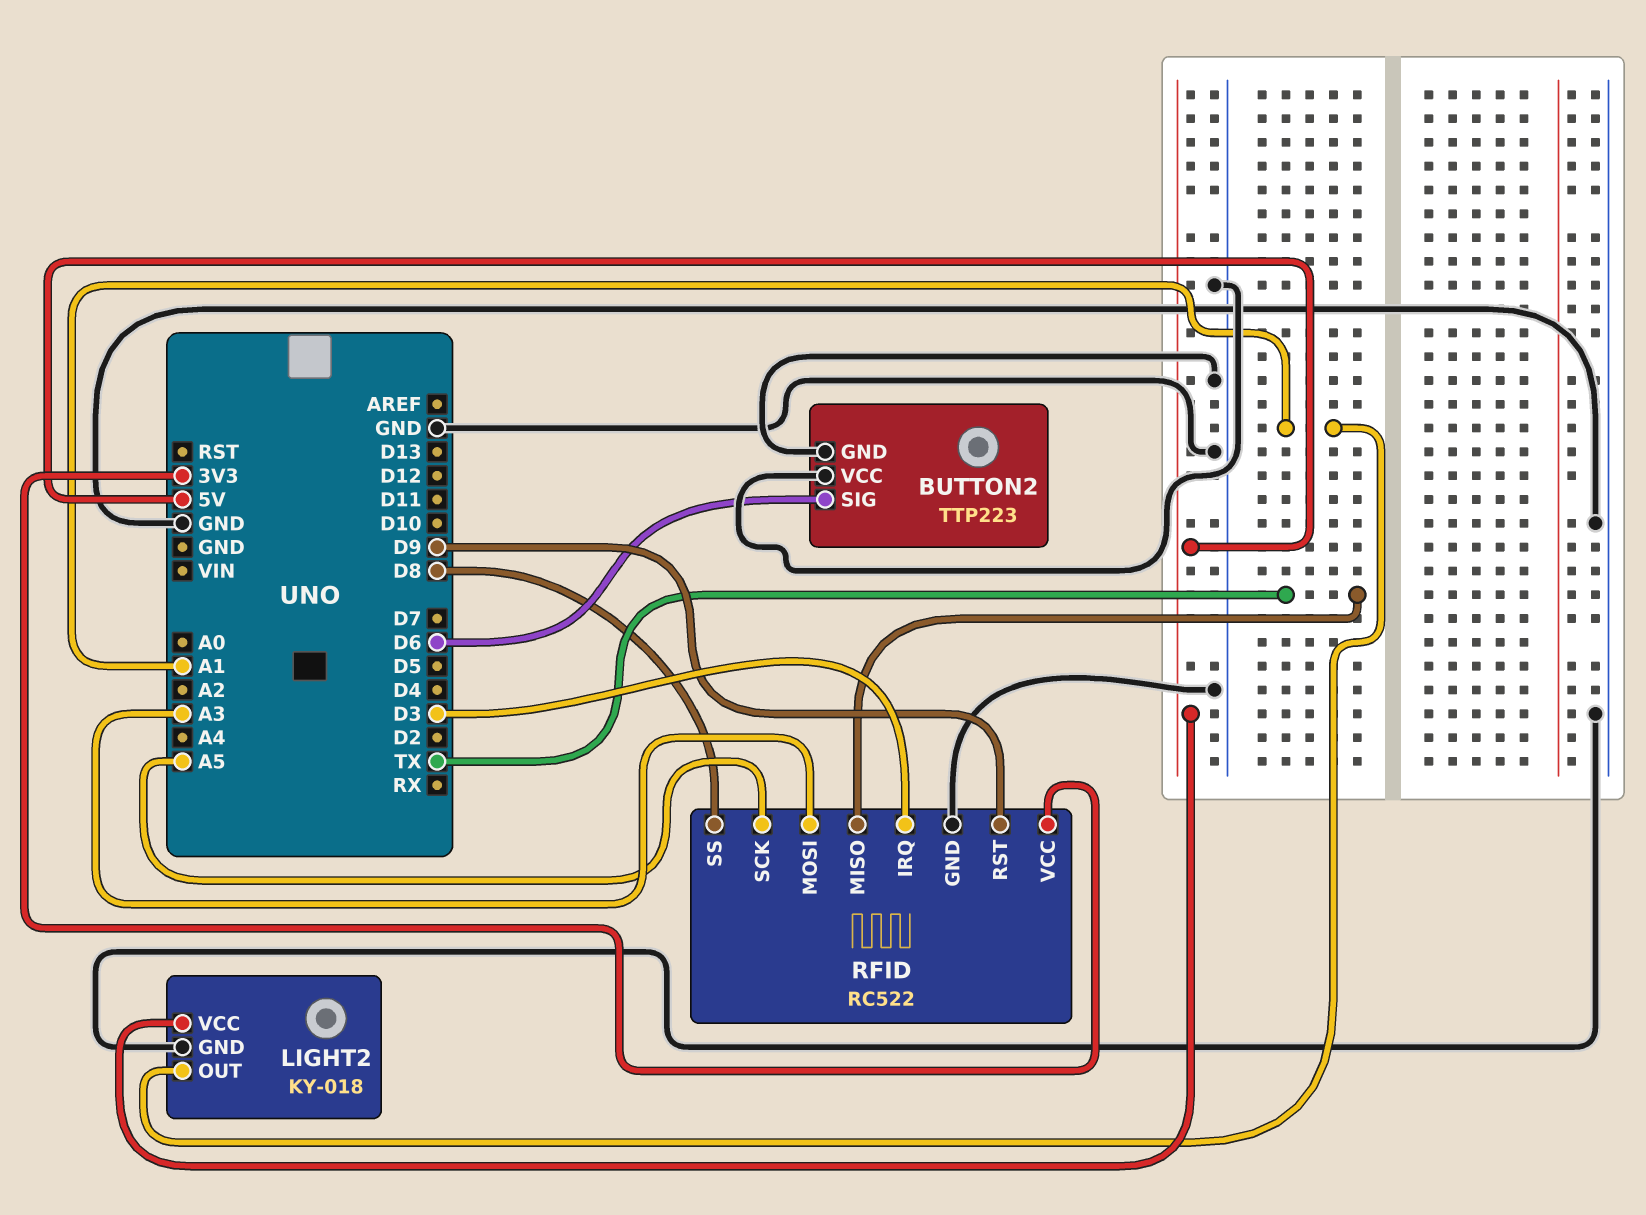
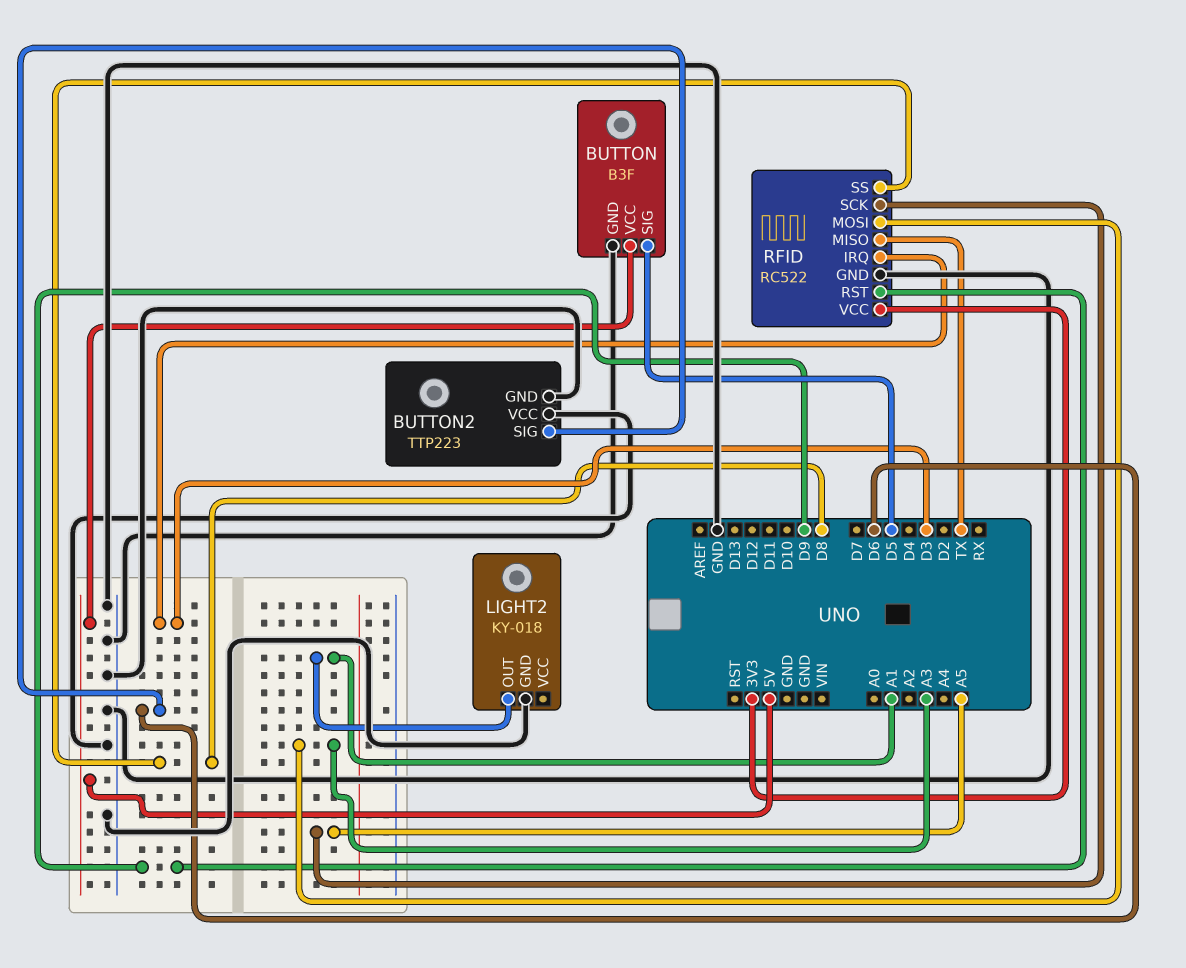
BUTTON: none -> B3F
BUTTON pin GND: none -> GND
BUTTON pin SIG: none -> D5
BUTTON pin VCC: none -> 5V
LIGHT2 pin VCC: 5V -> none

